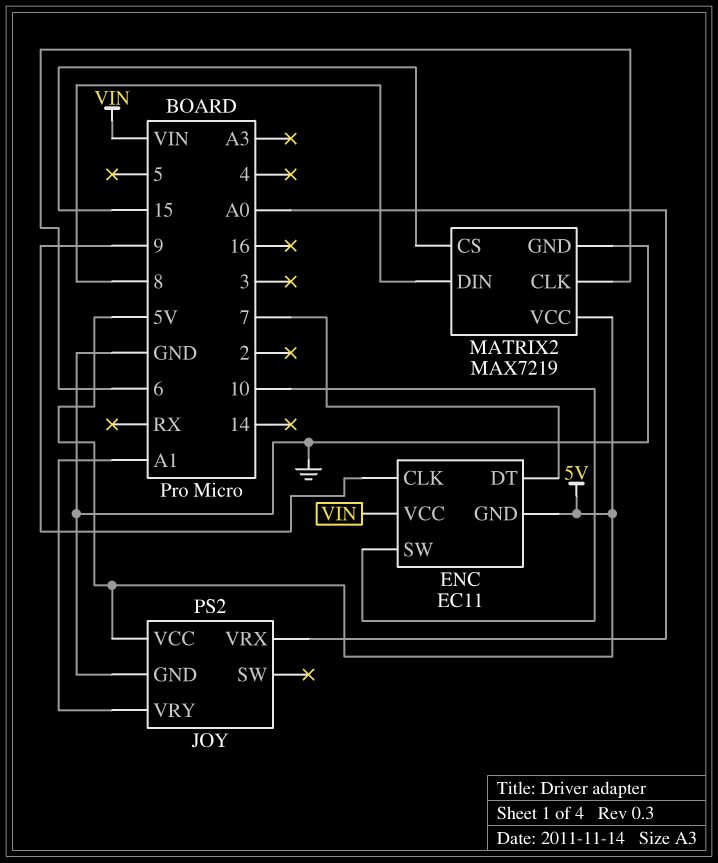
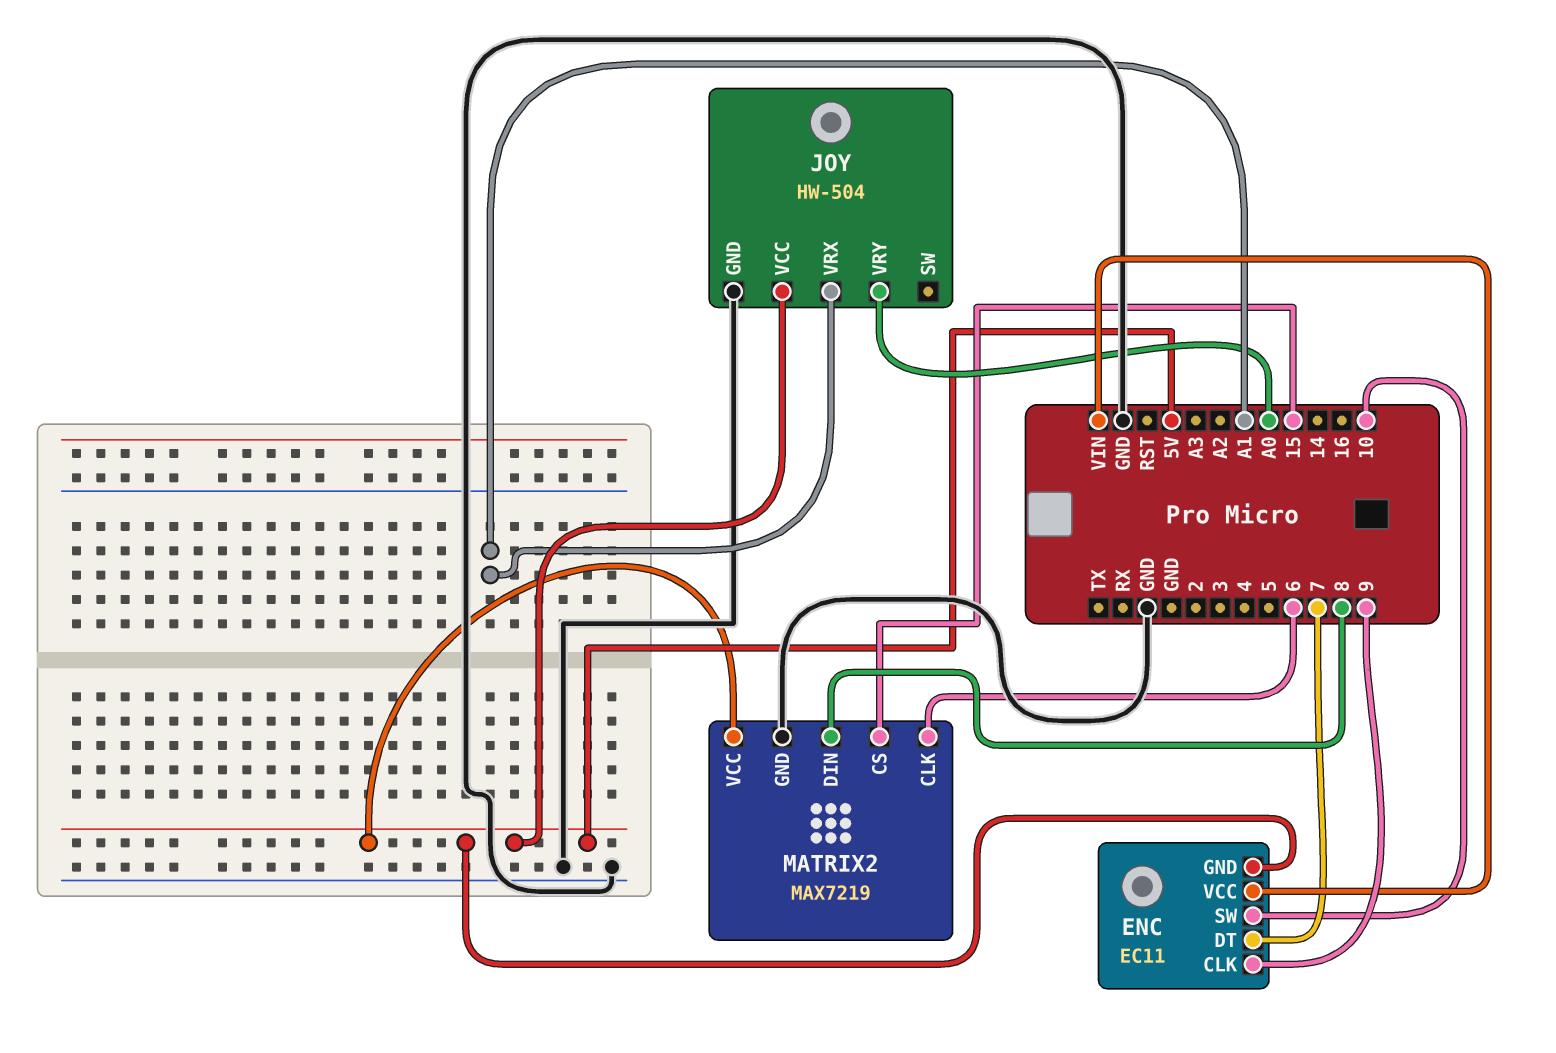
JOY: PS2 -> HW-504
JOY pin VRX: A0 -> A1
JOY pin VRY: A1 -> A0

